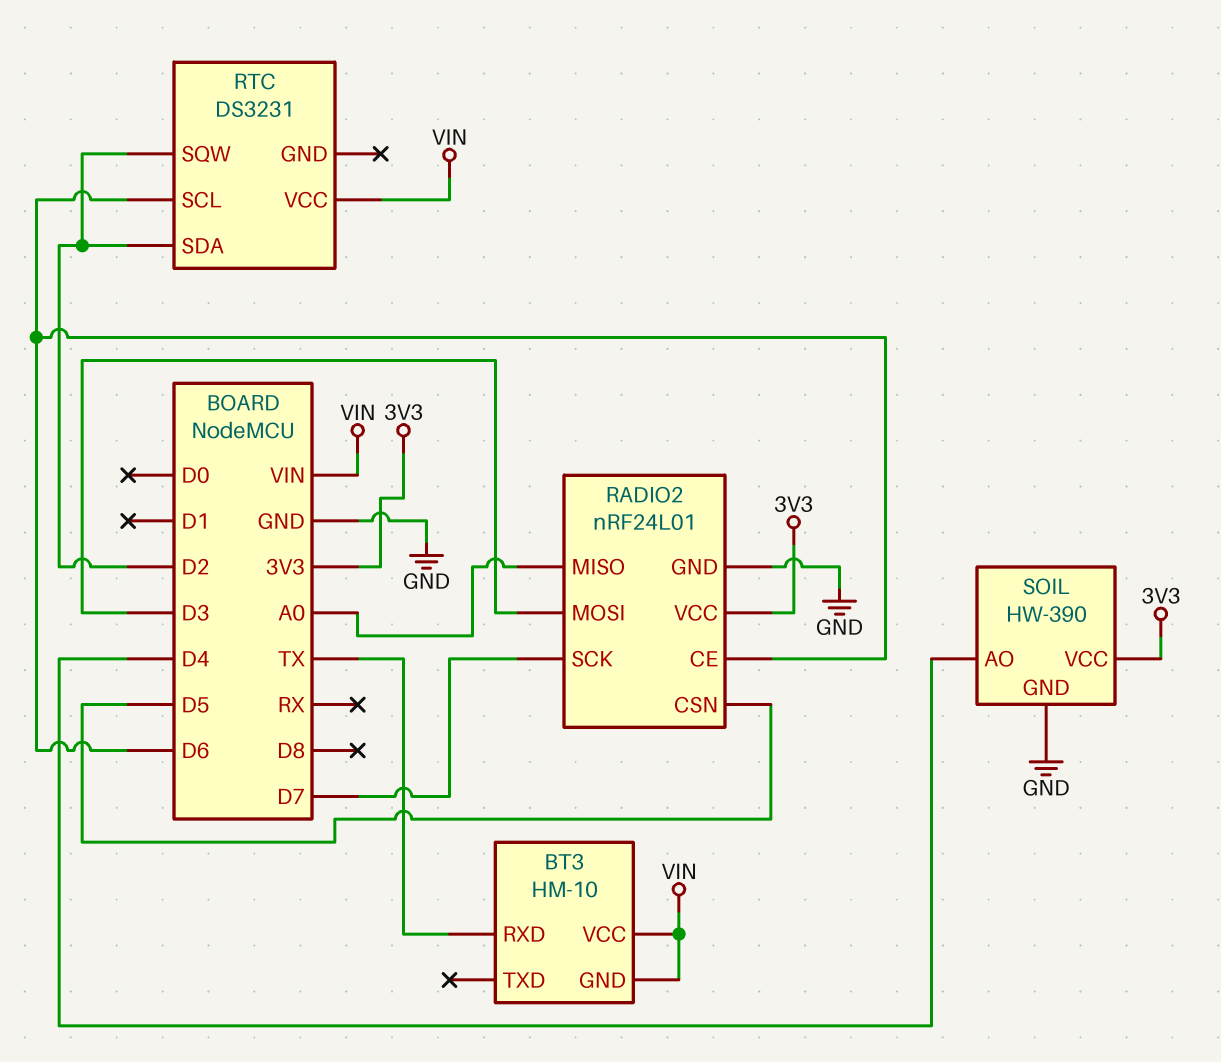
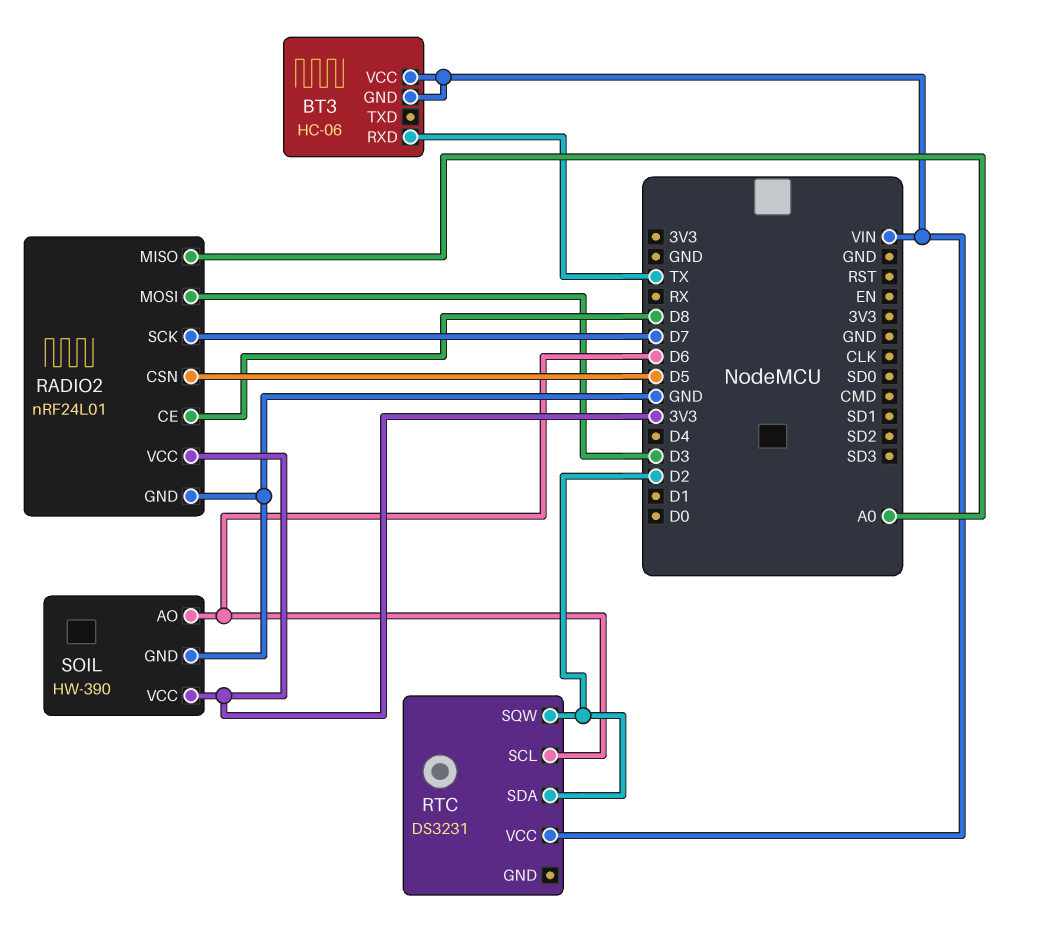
BT3: HM-10 -> HC-06
RADIO2 pin CE: D6 -> D8
SOIL pin AO: D4 -> D6

